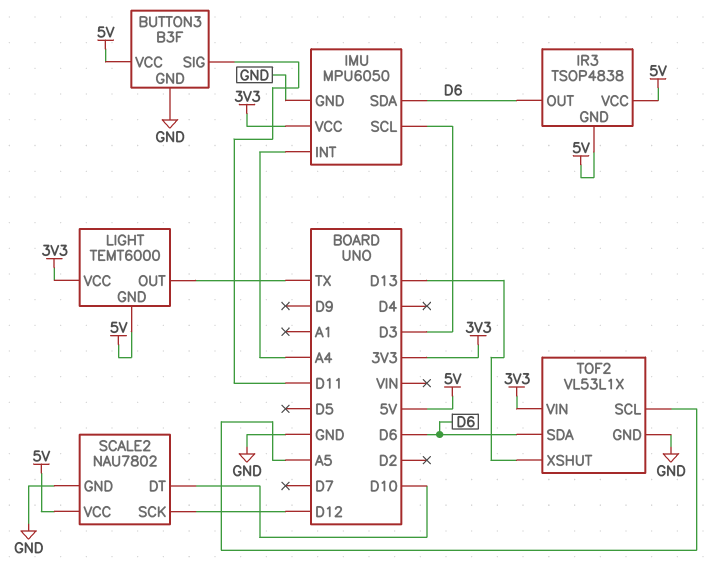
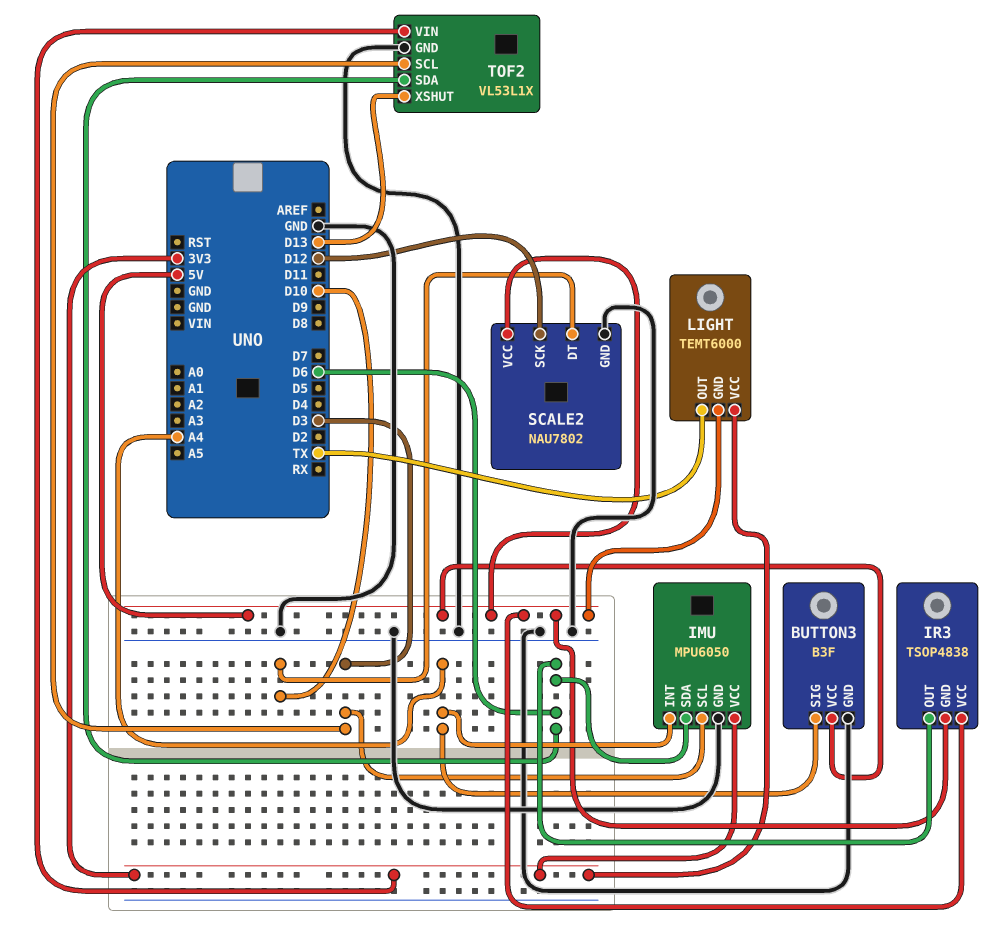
BUTTON3 pin SIG: D11 -> A4
TOF2 pin SCL: A5 -> D3

